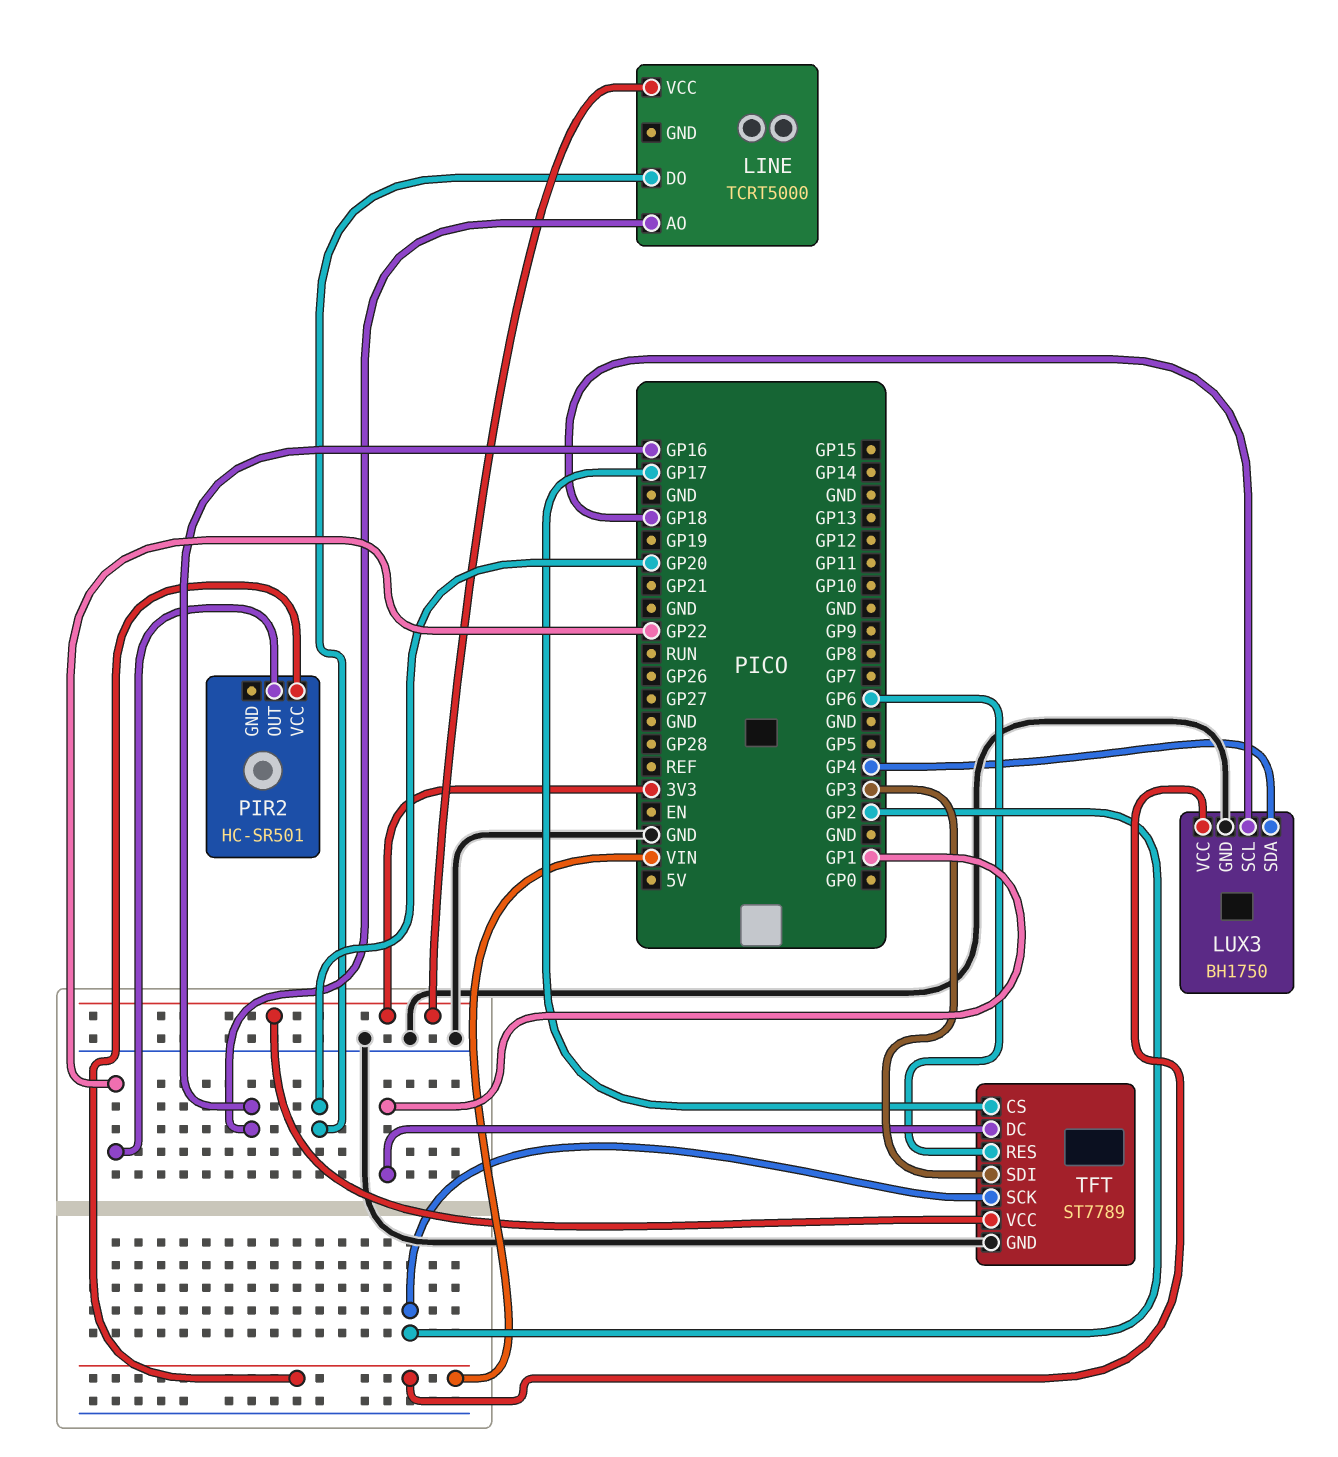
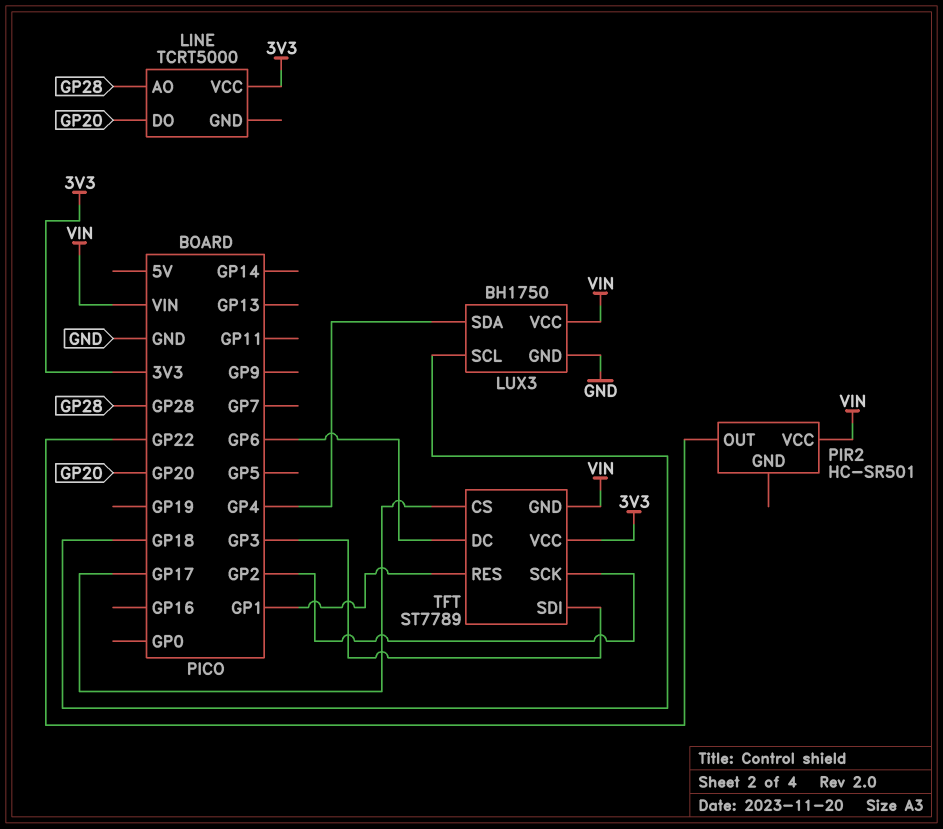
LINE pin AO: GP16 -> GP28
TFT pin DC: GP1 -> GP6
TFT pin GND: GND -> VIN
TFT pin RES: GP6 -> GP1

